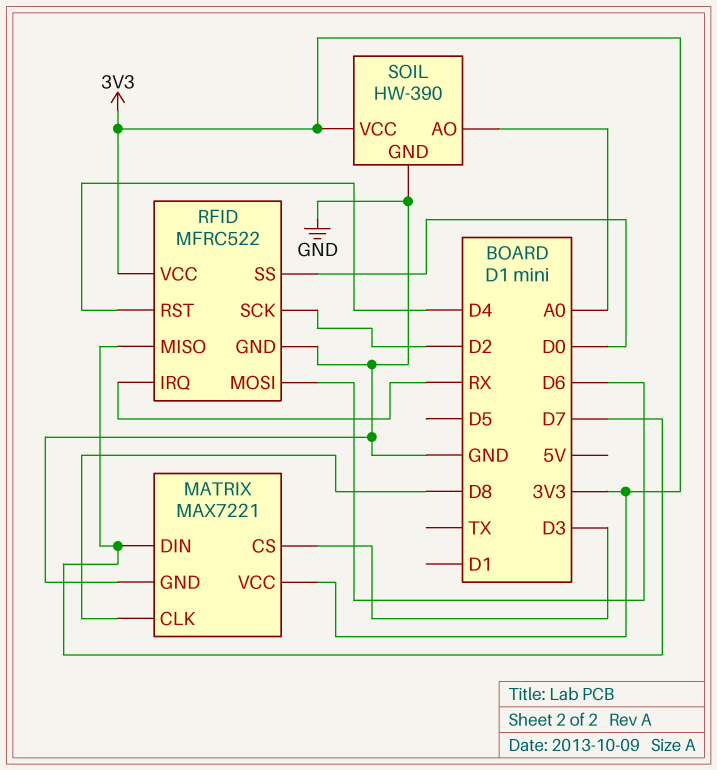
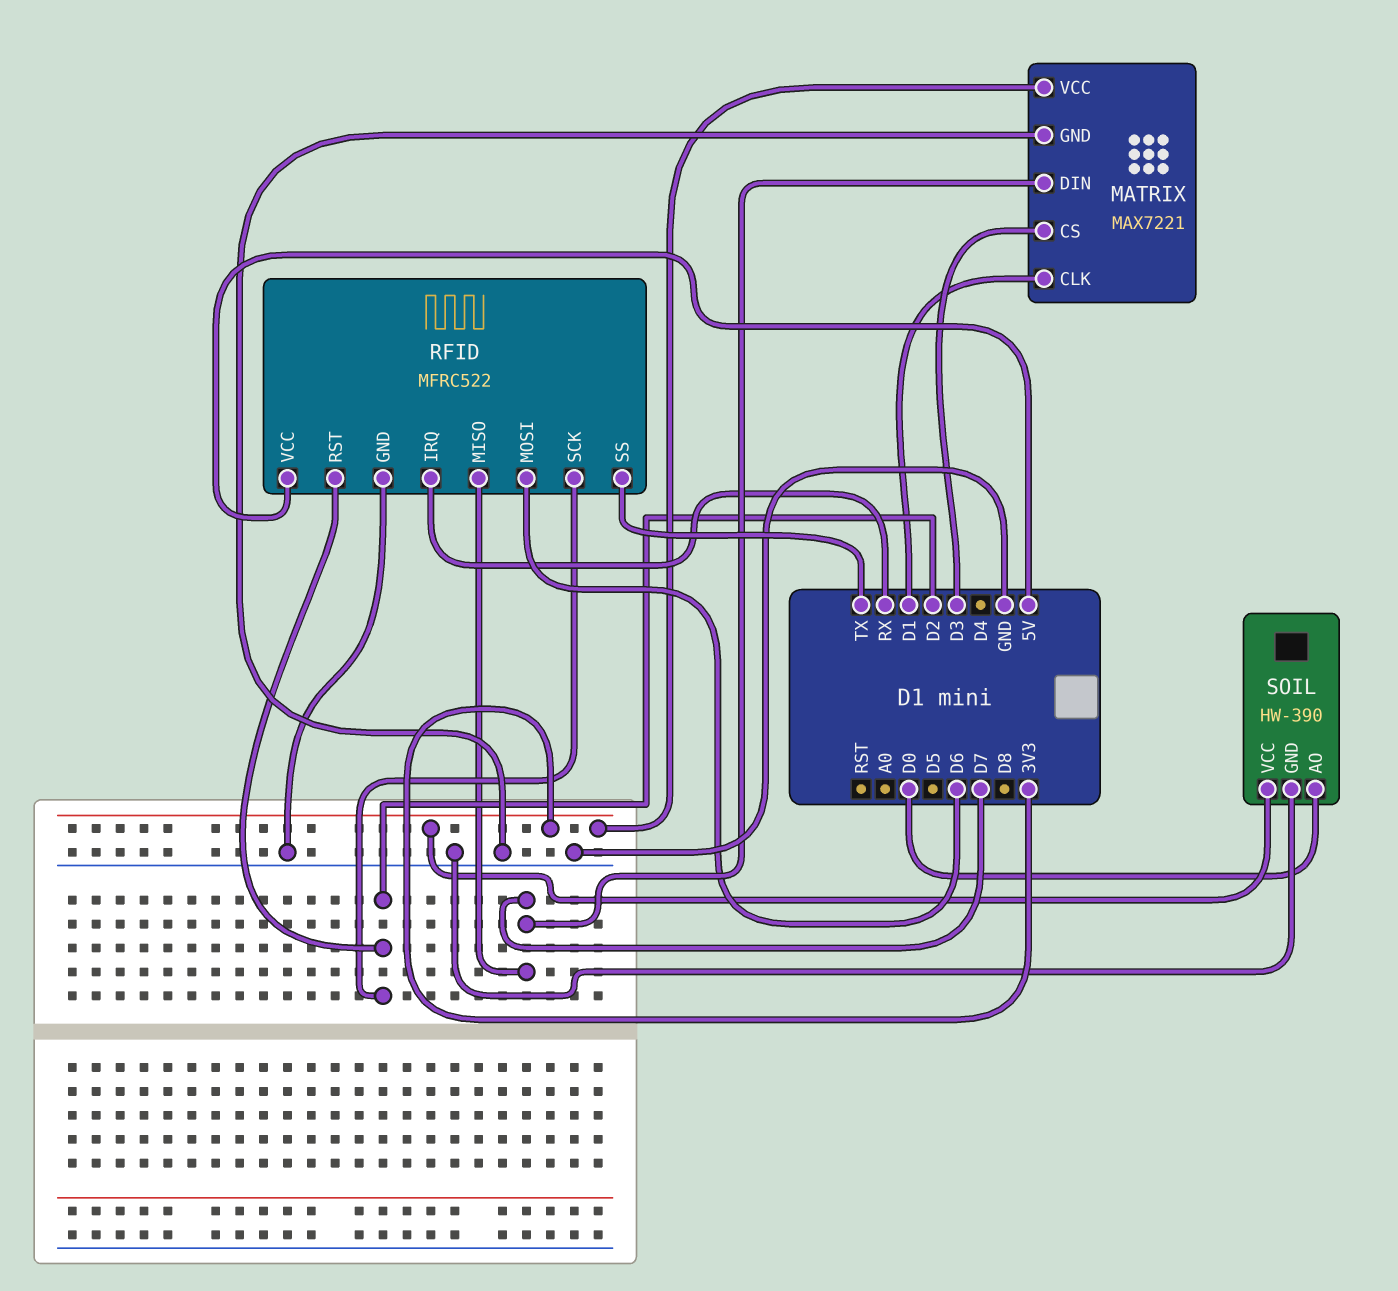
MATRIX pin CLK: D8 -> D1
RFID pin RST: D4 -> D2
RFID pin SS: D0 -> TX
RFID pin VCC: 3V3 -> 5V
SOIL pin AO: A0 -> D0

